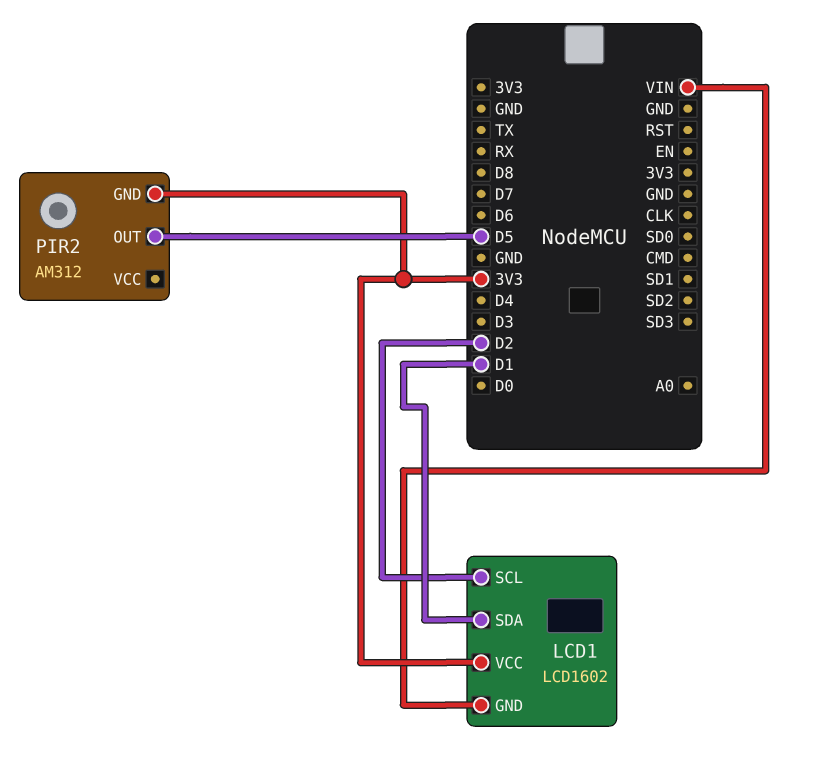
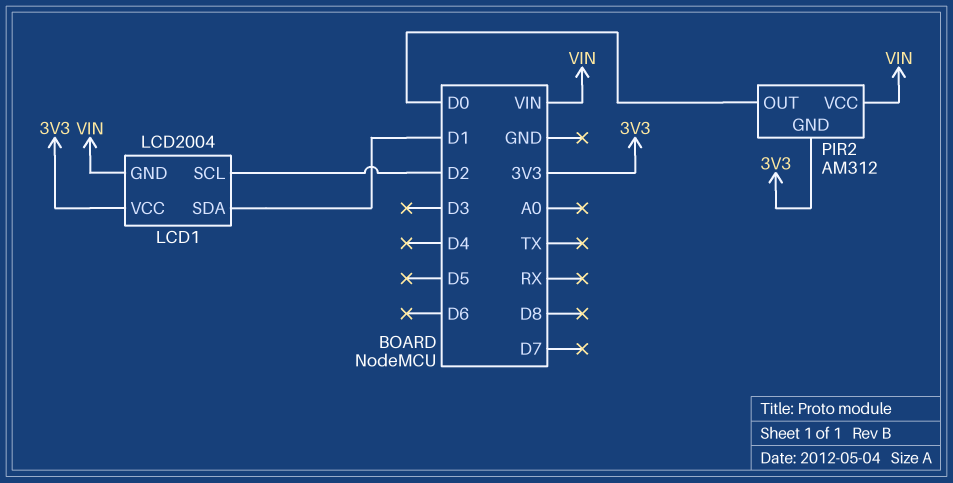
LCD1: LCD1602 -> LCD2004
PIR2 pin OUT: D5 -> D0
PIR2 pin VCC: none -> VIN

